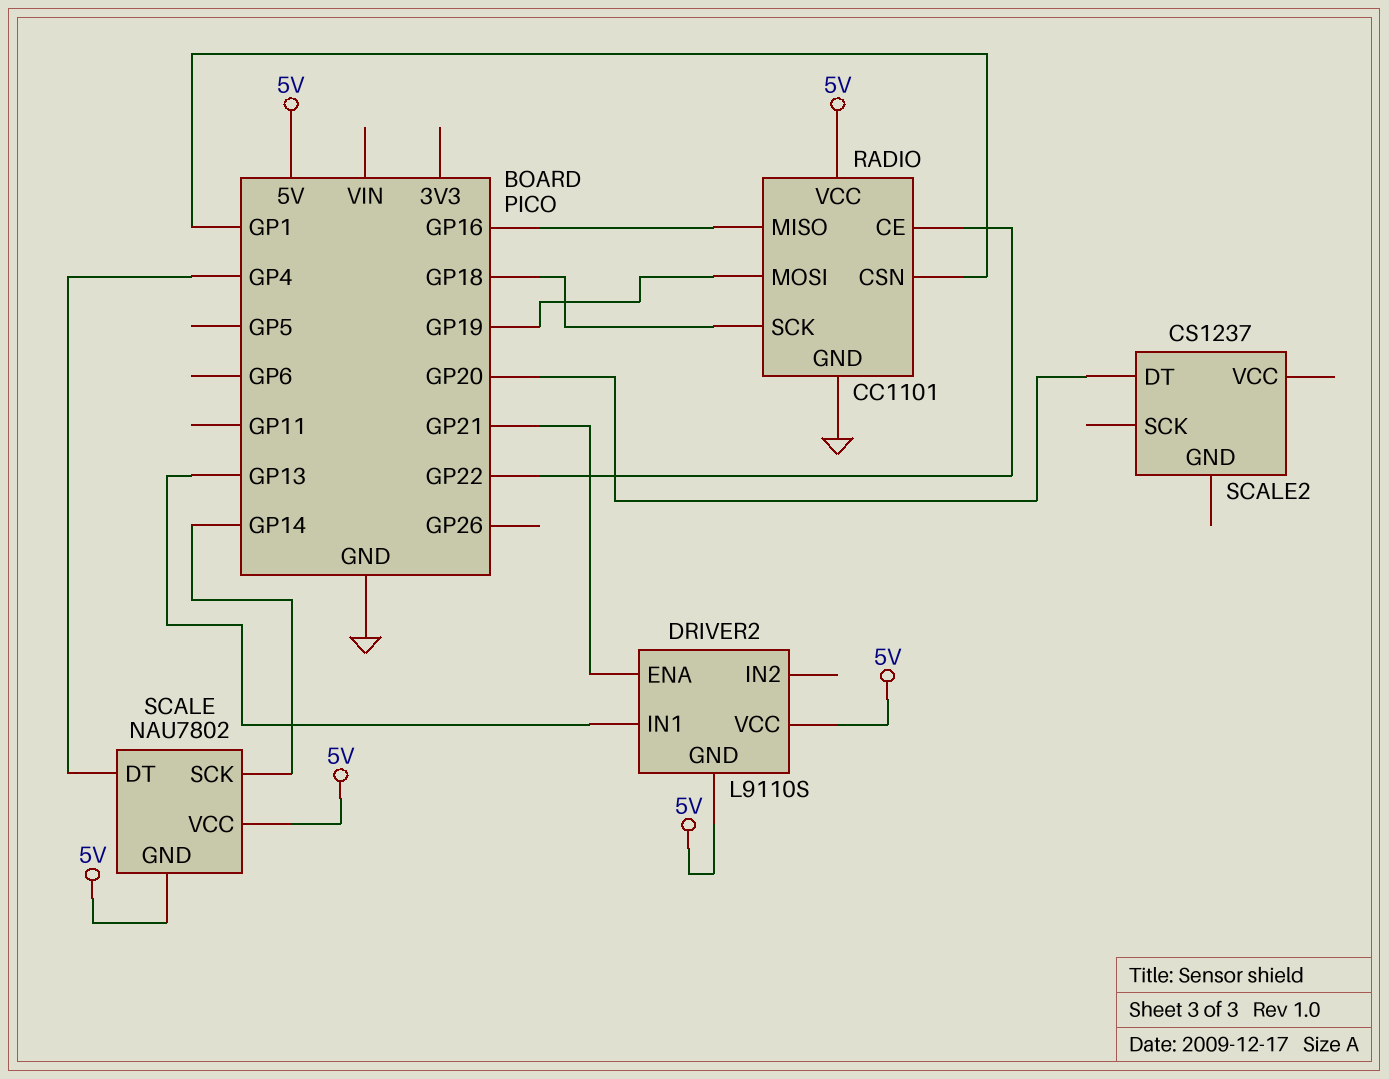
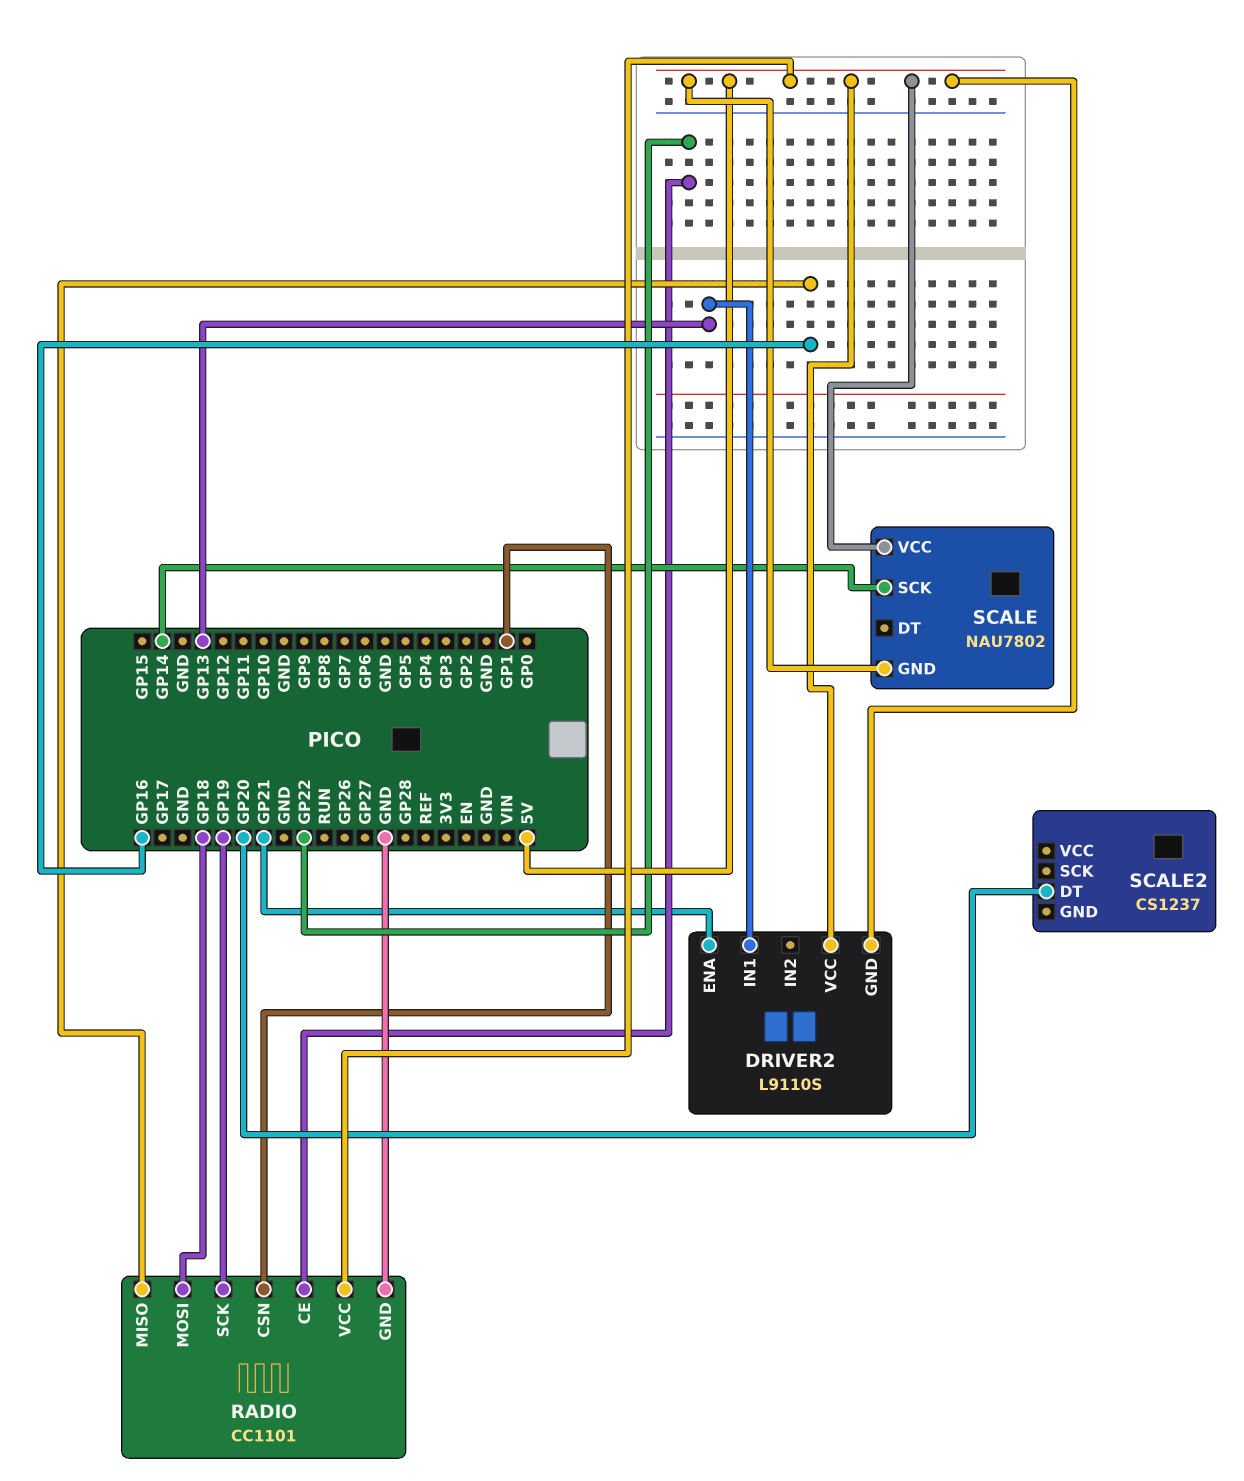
RADIO pin MOSI: GP19 -> GP18
RADIO pin SCK: GP18 -> GP19
SCALE pin DT: GP4 -> none

